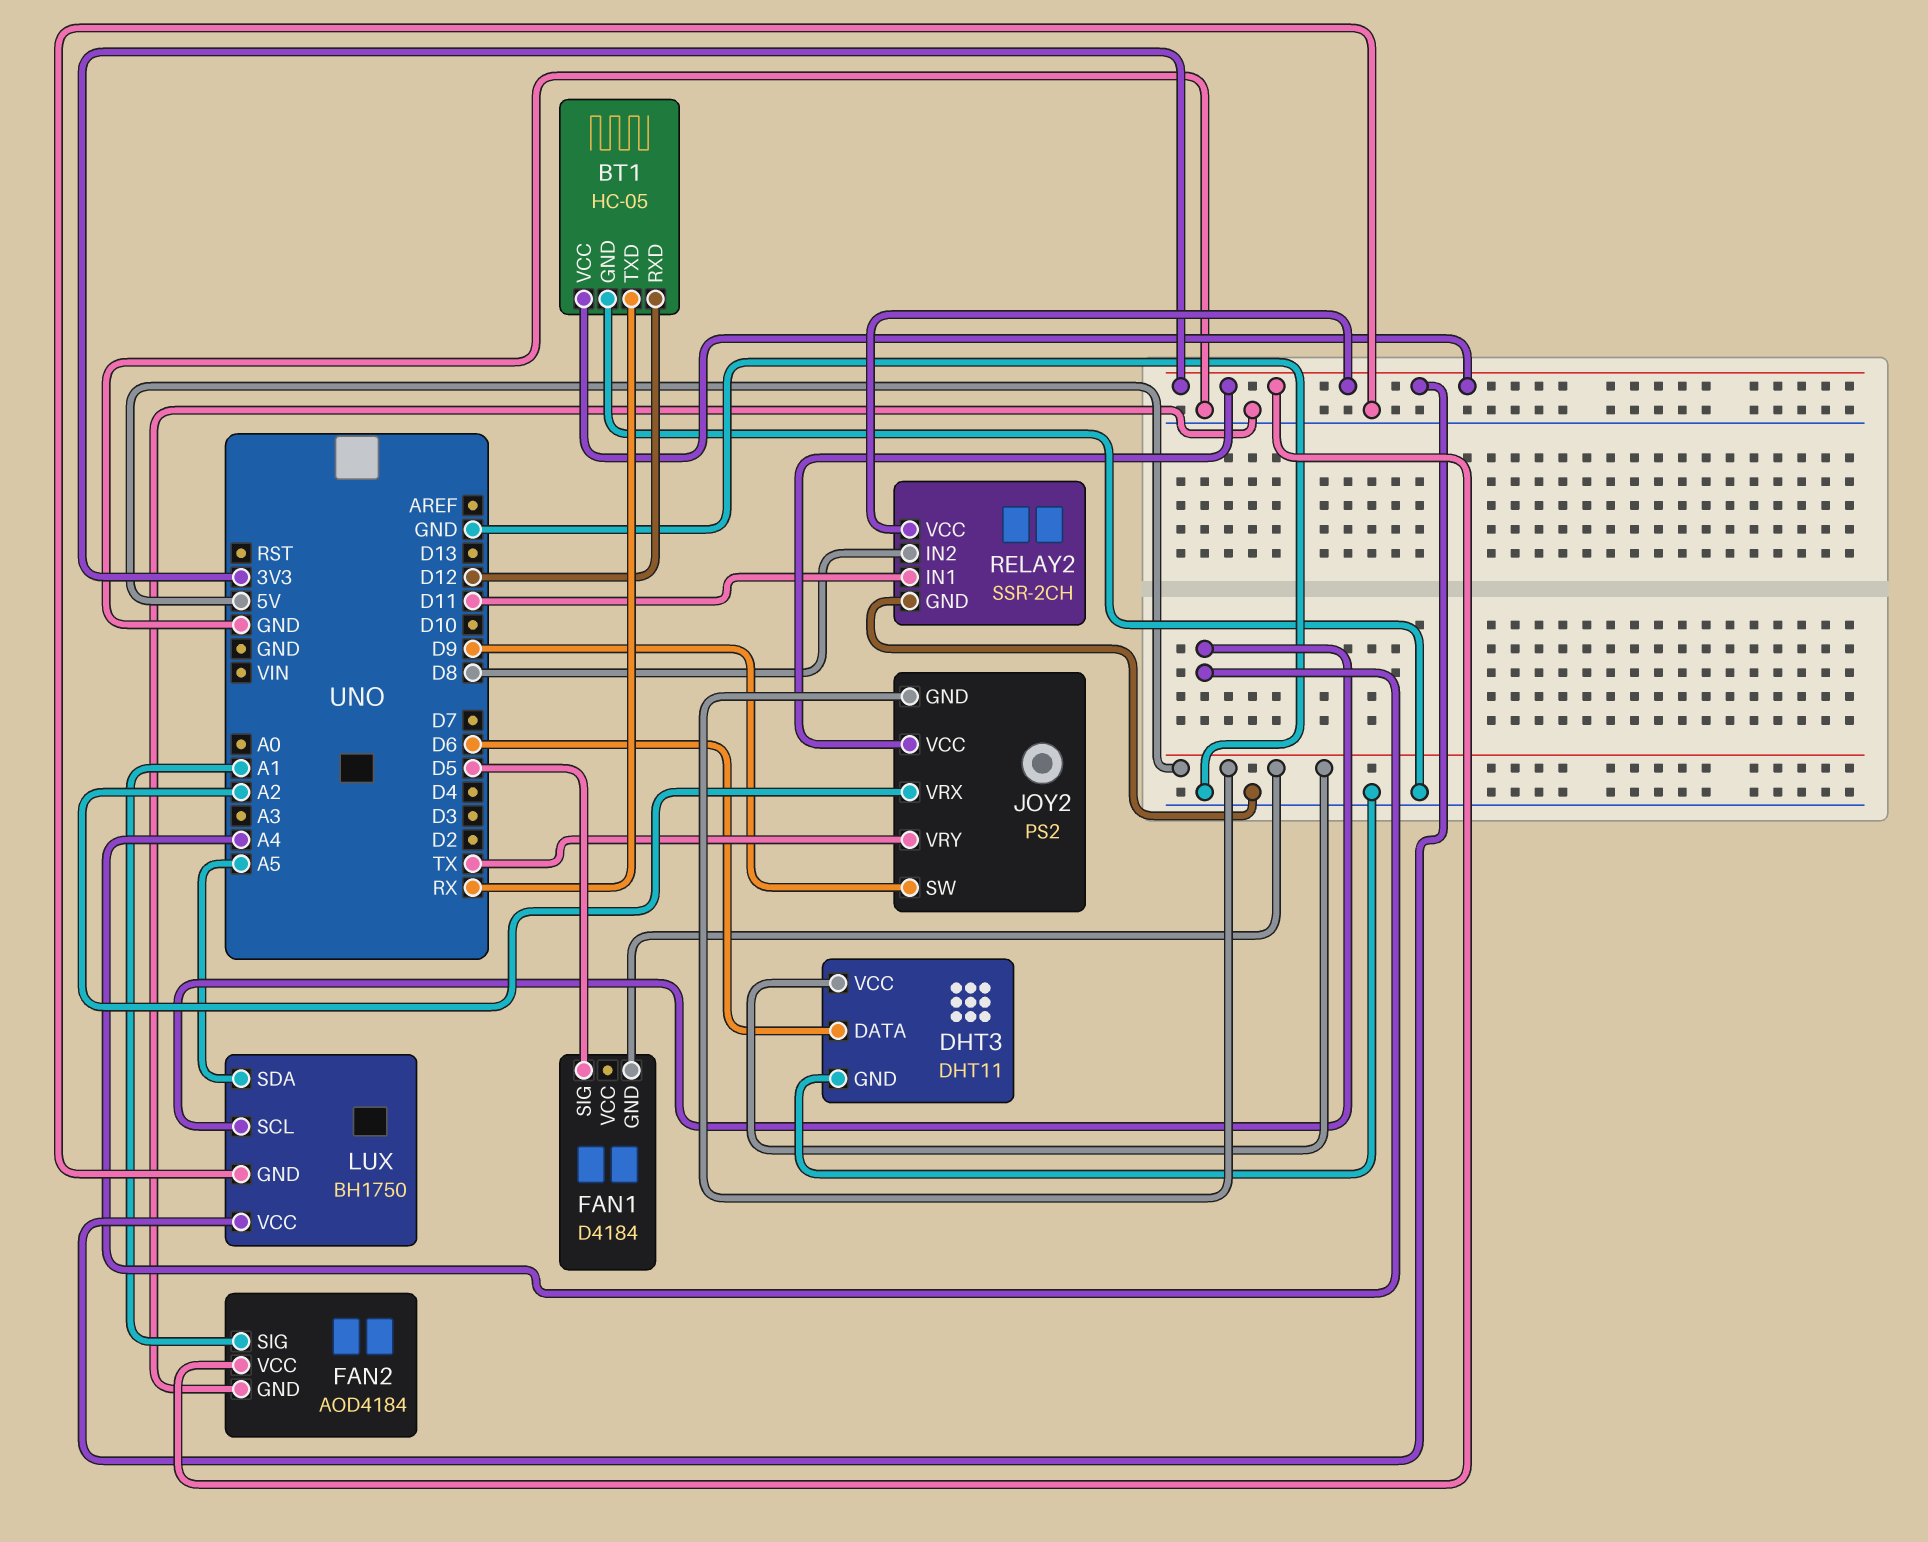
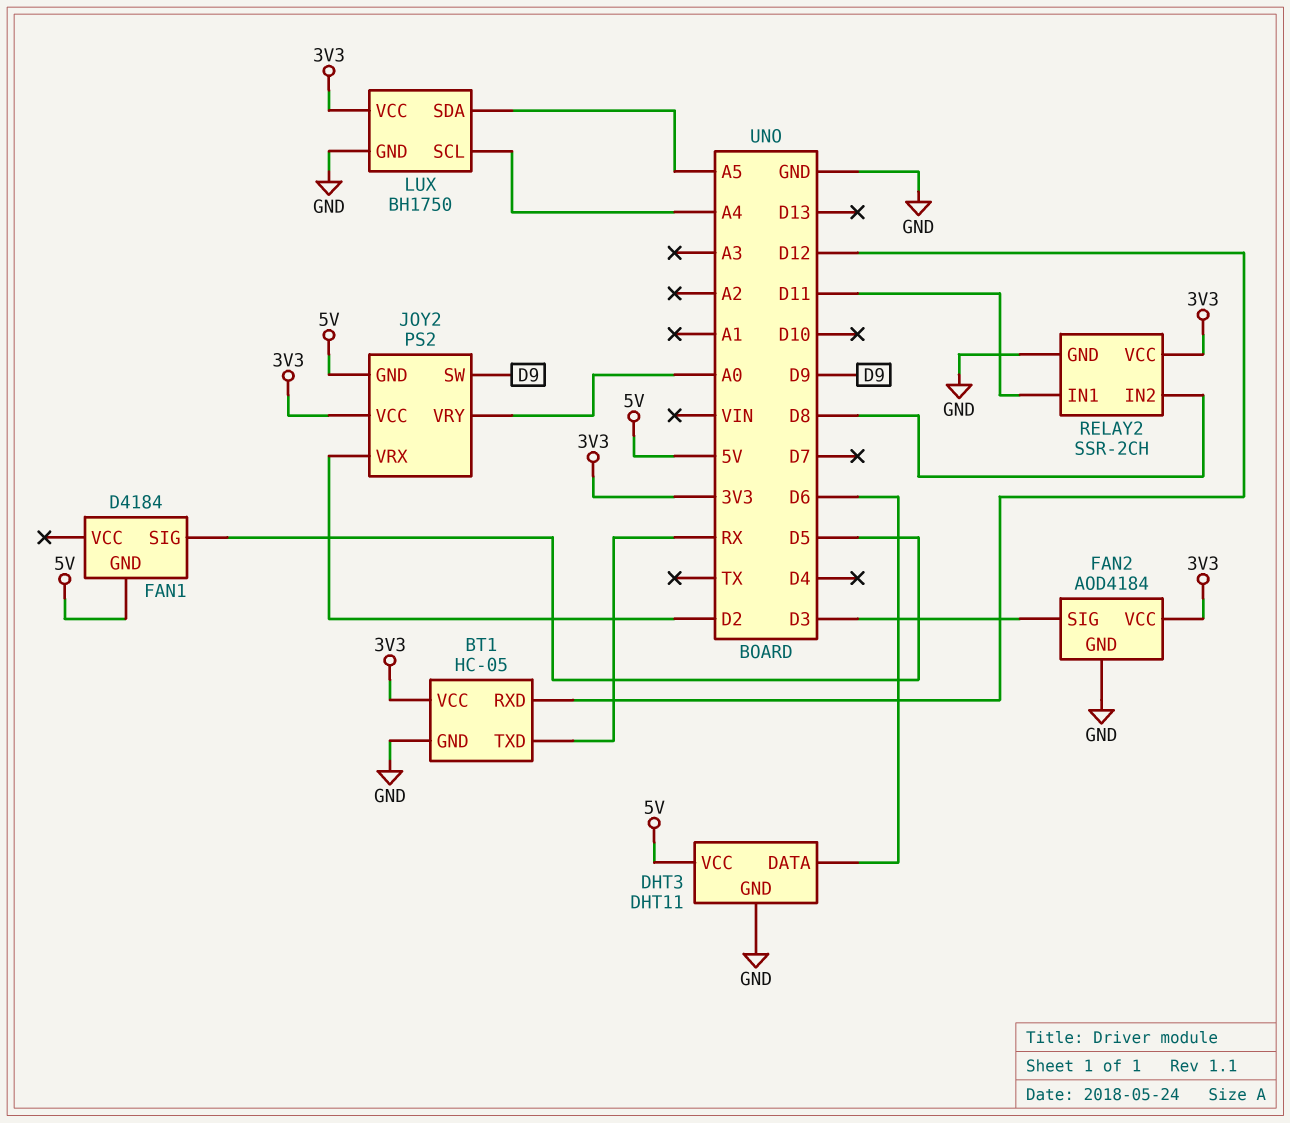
FAN2 pin SIG: A1 -> D3
JOY2 pin VRX: A2 -> D2
JOY2 pin VRY: TX -> A0

